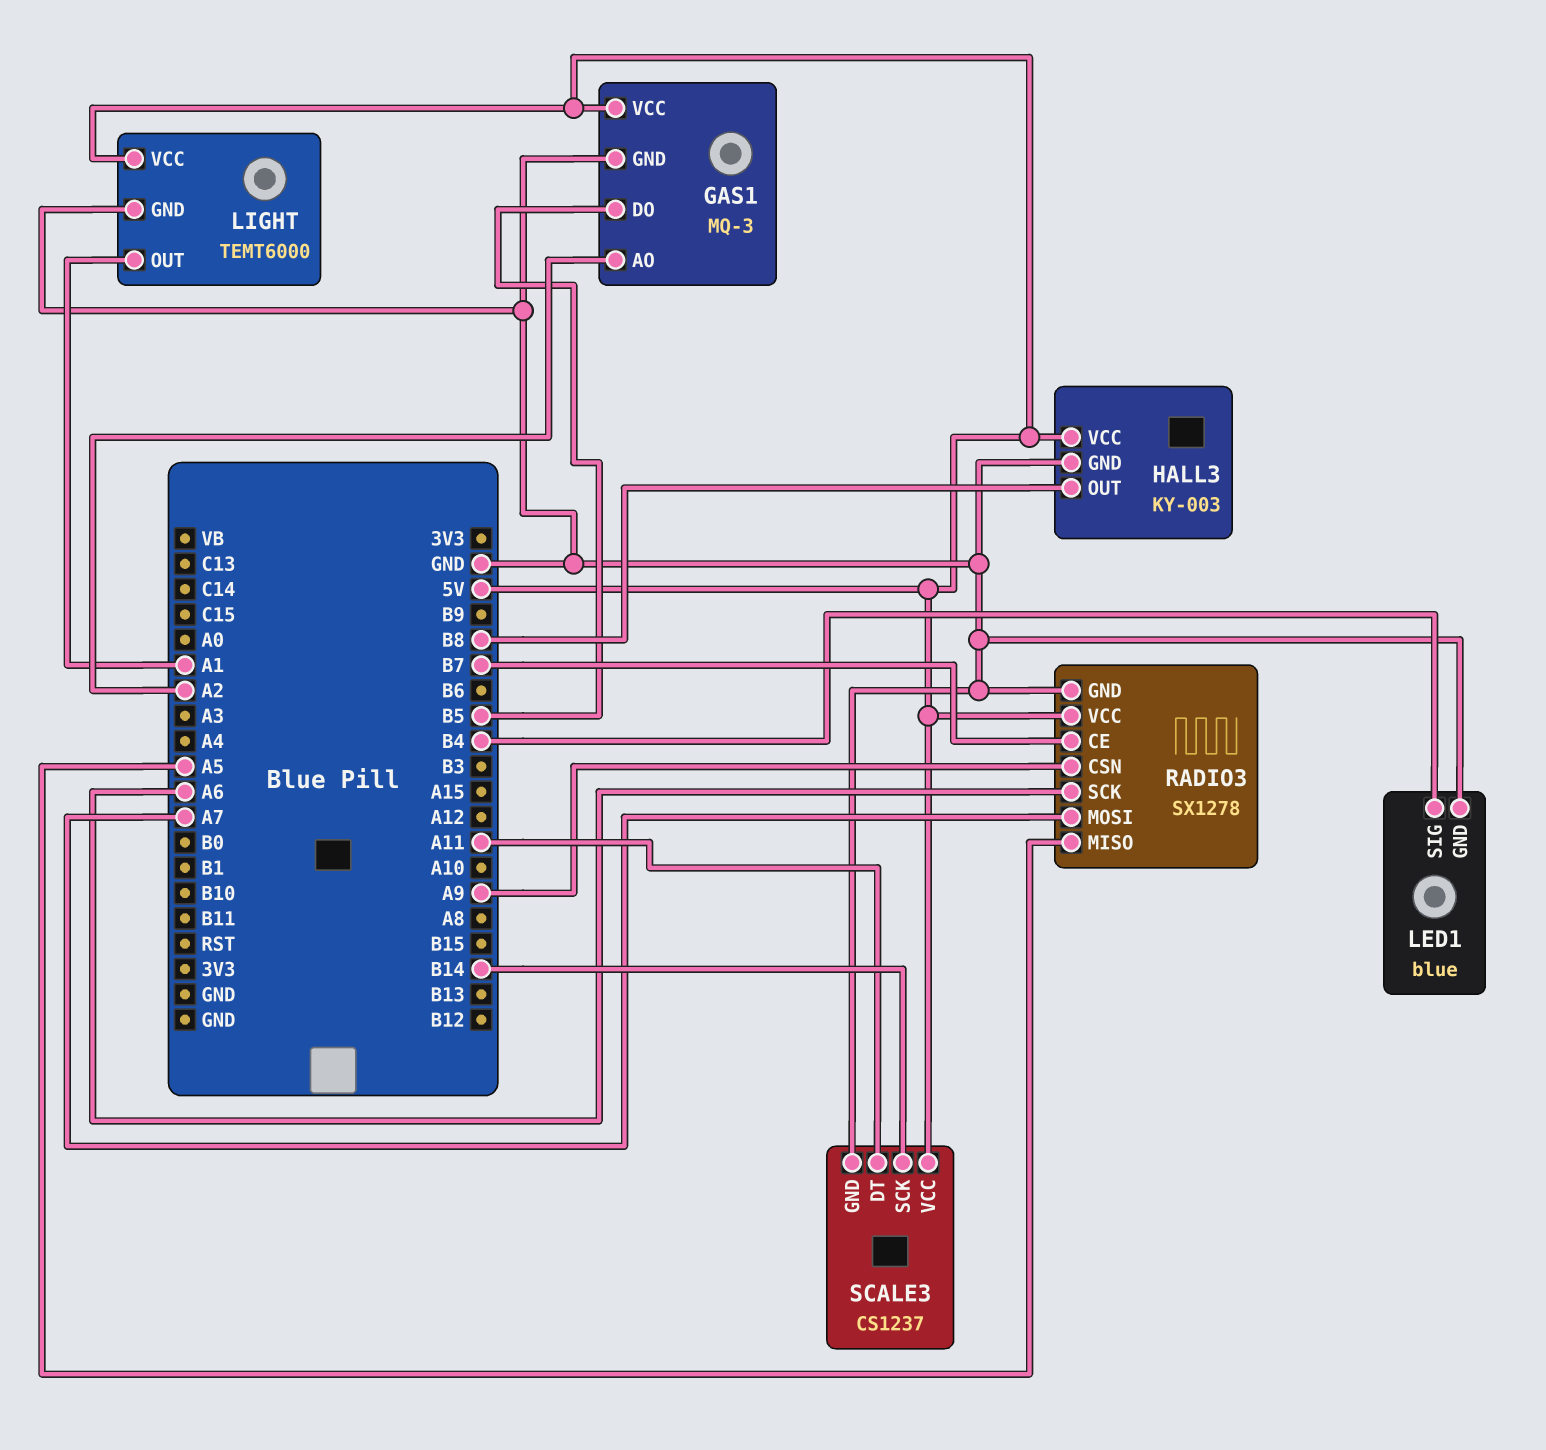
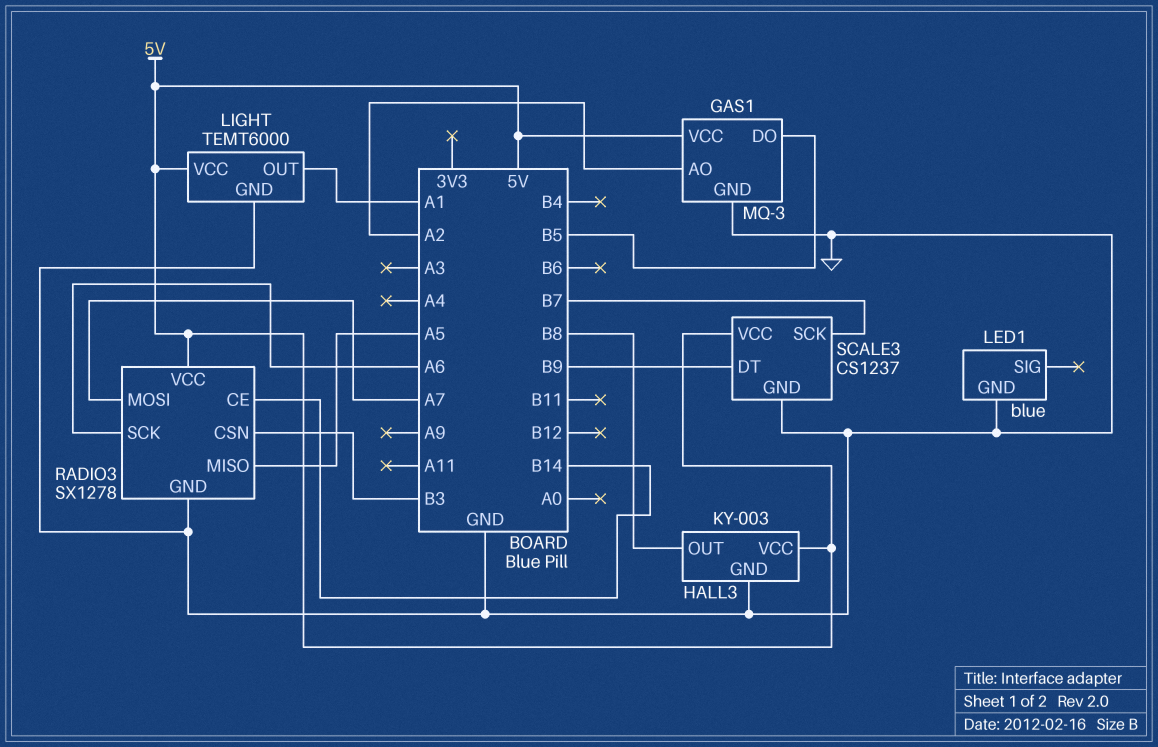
LED1 pin SIG: B4 -> none
RADIO3 pin CE: B7 -> B14
RADIO3 pin CSN: A9 -> B3
SCALE3 pin DT: A11 -> B9
SCALE3 pin SCK: B14 -> B7

